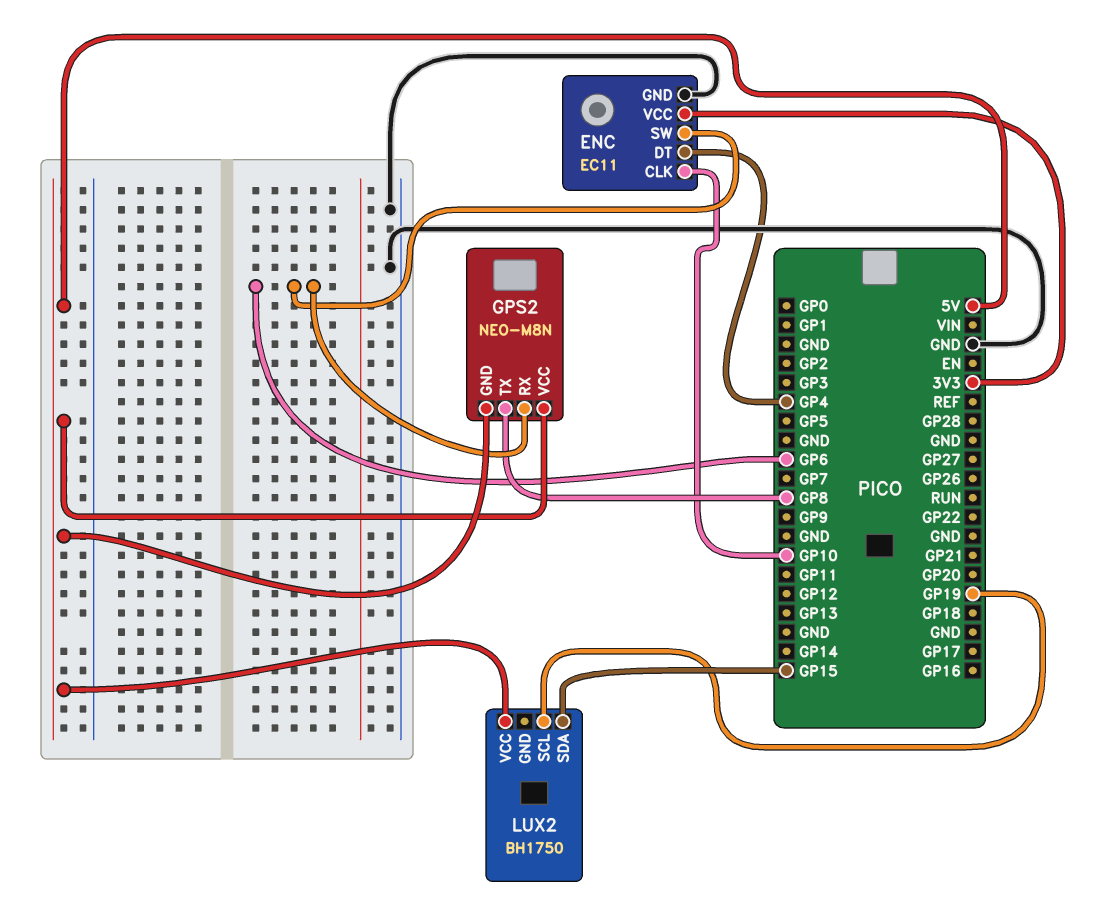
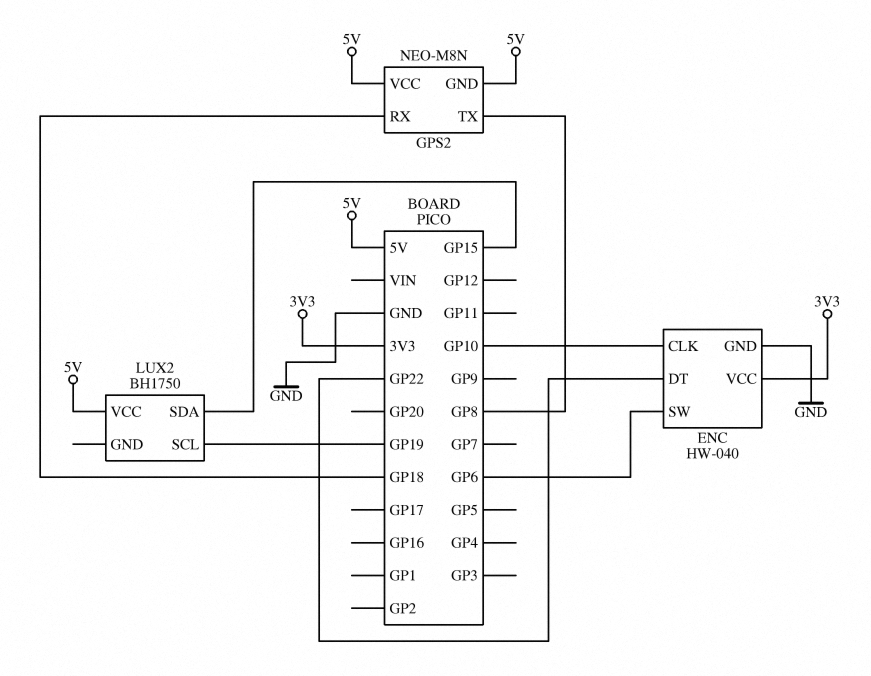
ENC: EC11 -> HW-040
ENC pin DT: GP4 -> GP22
GPS2 pin RX: GP6 -> GP18

